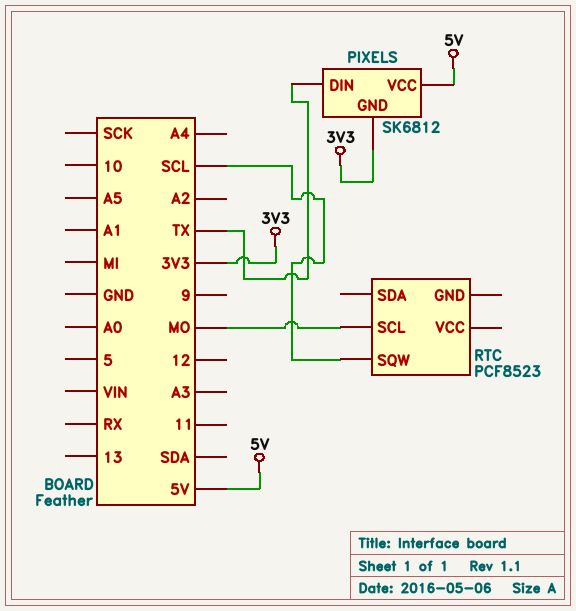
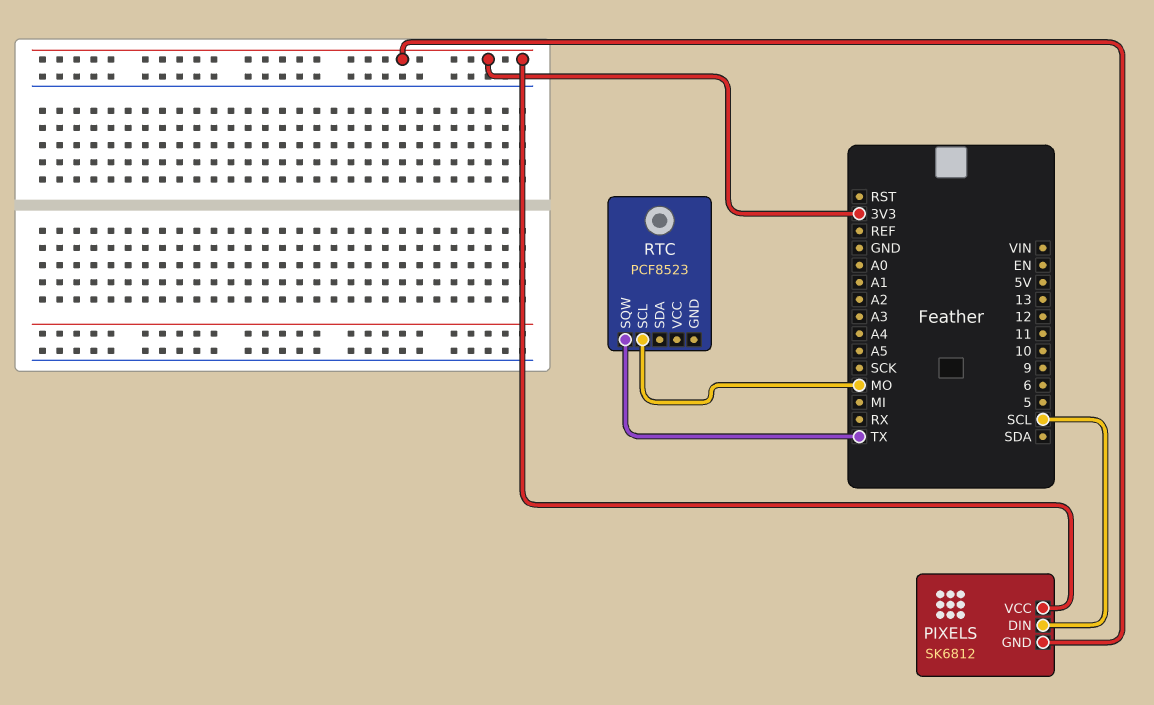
PIXELS pin DIN: TX -> SCL
PIXELS pin VCC: 5V -> 3V3
RTC pin SQW: SCL -> TX

